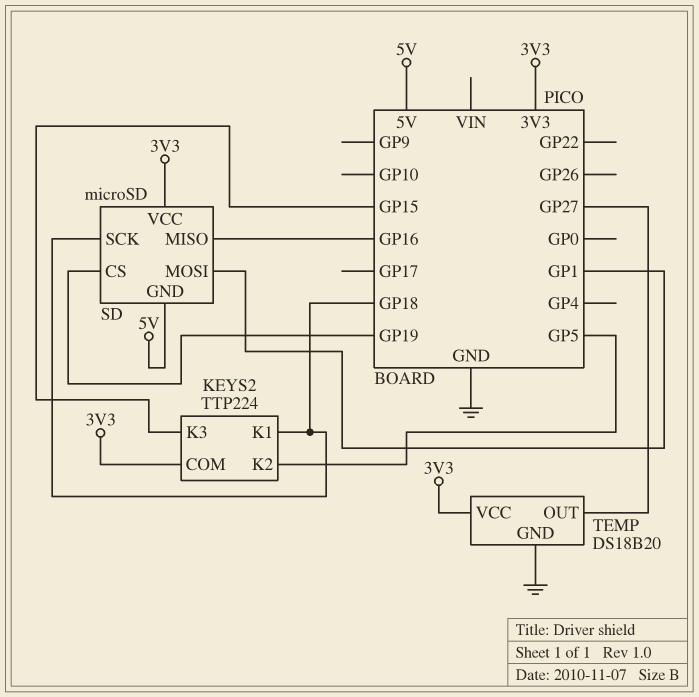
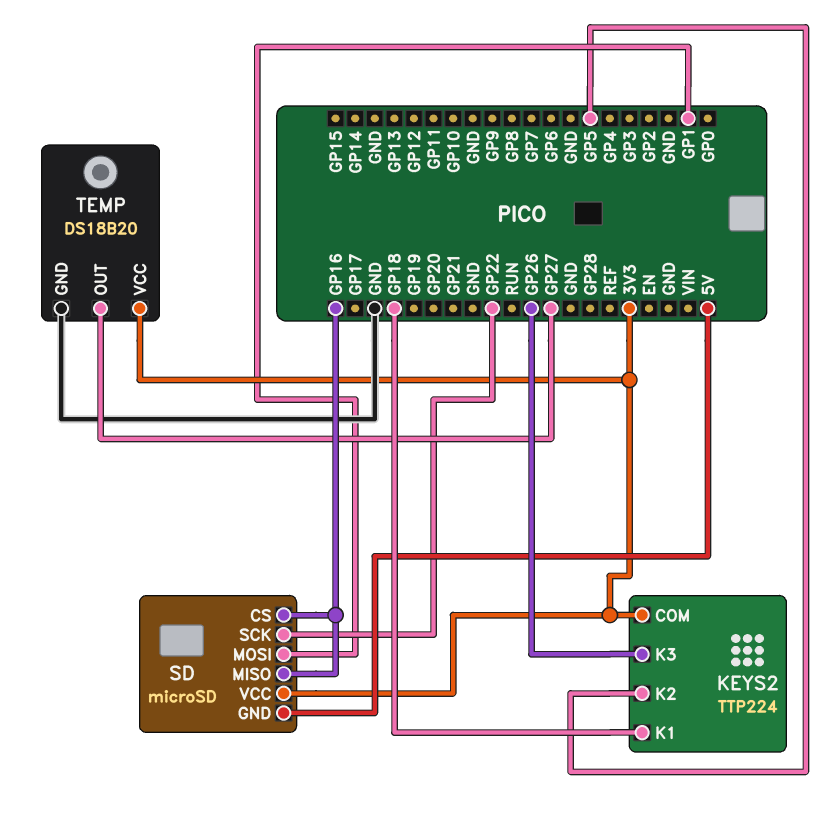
KEYS2 pin K3: GP15 -> GP26
SD pin CS: GP19 -> GP16
SD pin SCK: GP18 -> GP22

